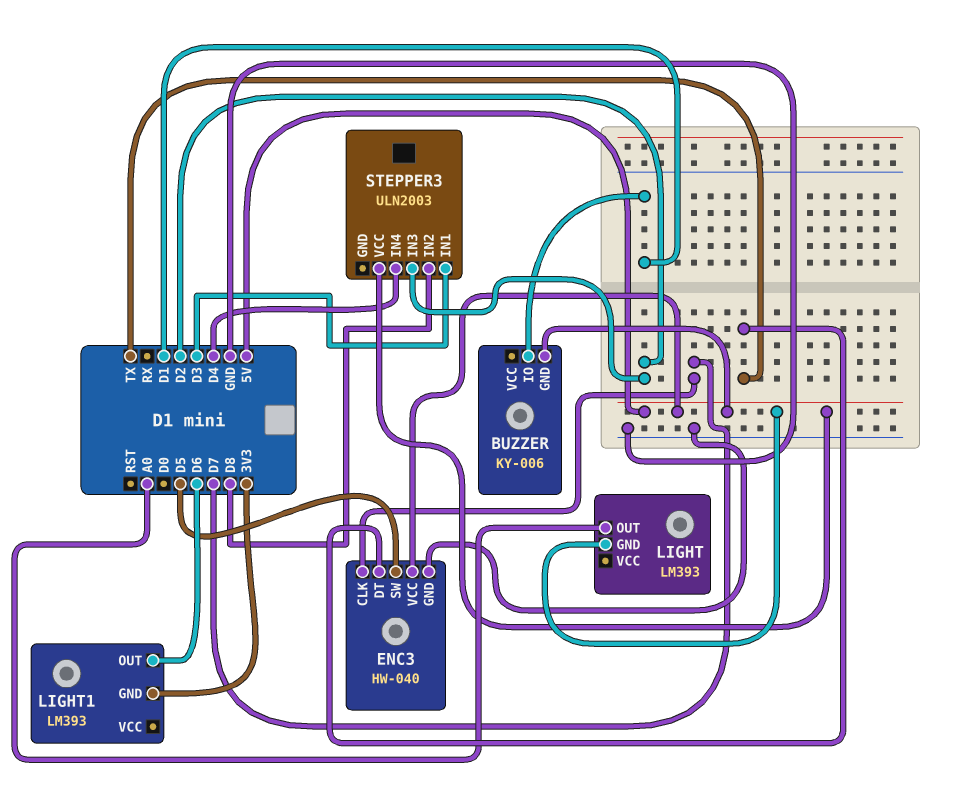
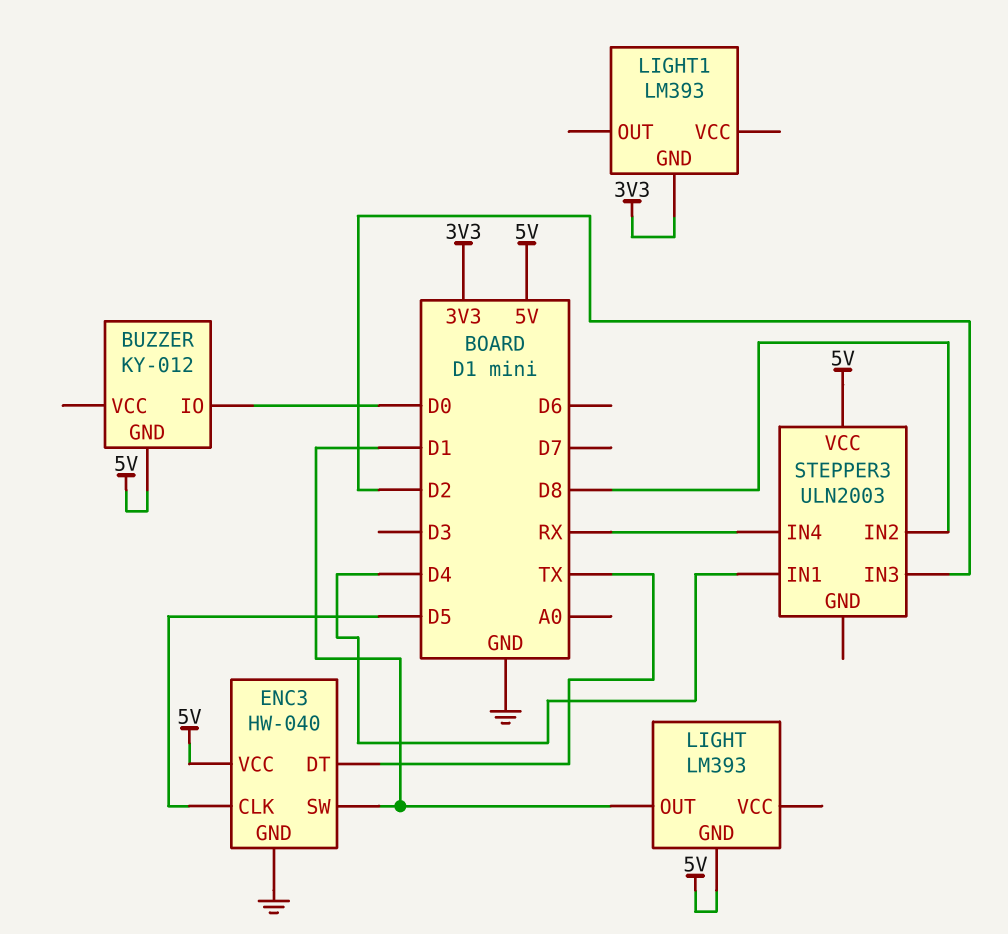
BUZZER: KY-006 -> KY-012
BUZZER pin IO: D1 -> D0
ENC3 pin CLK: D7 -> D5
ENC3 pin SW: D5 -> D1
LIGHT pin OUT: A0 -> D1
LIGHT1 pin OUT: D6 -> none
STEPPER3 pin IN1: D3 -> D4
STEPPER3 pin IN4: D4 -> RX

